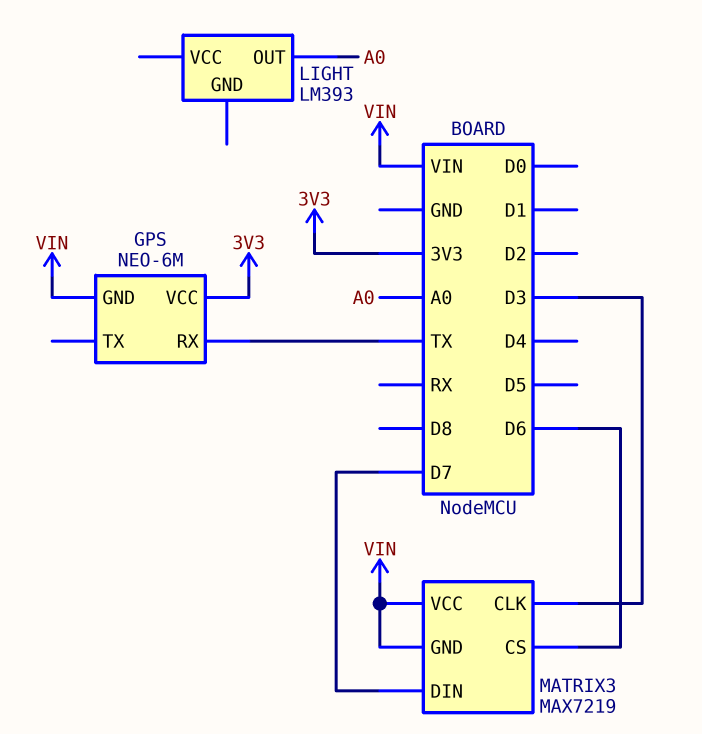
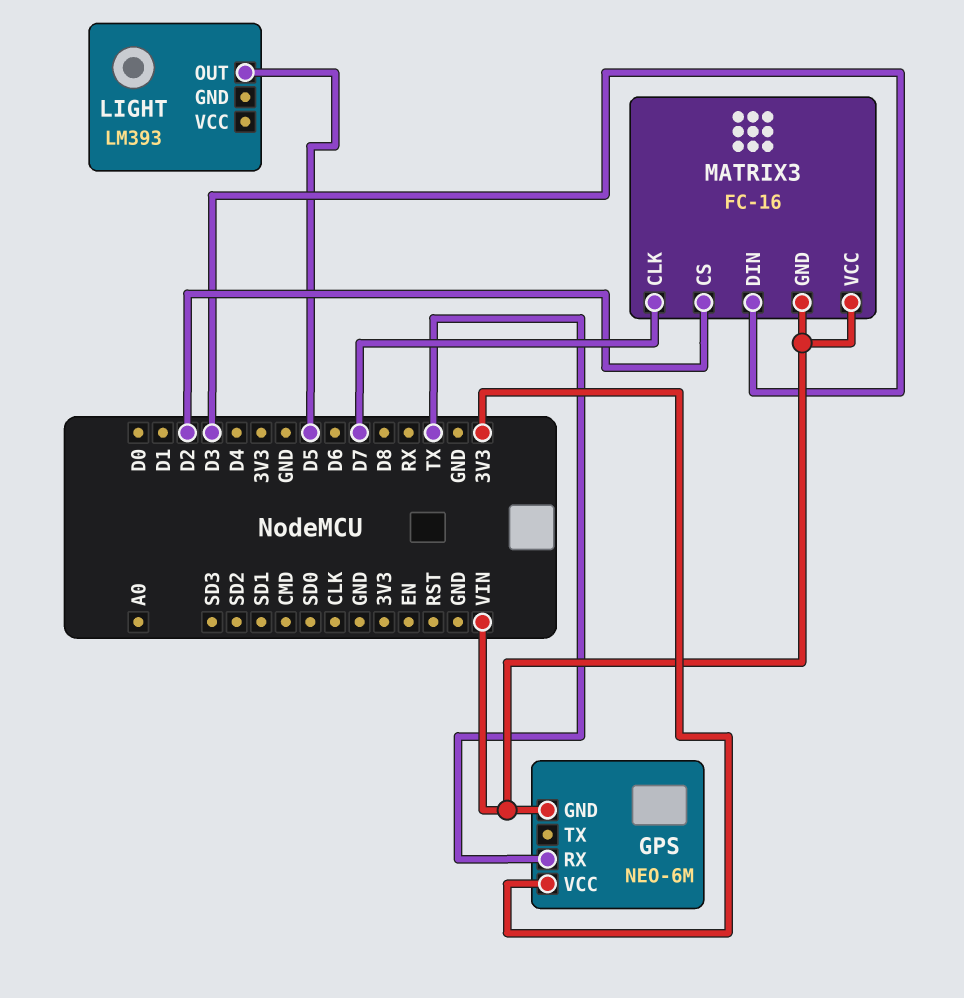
LIGHT pin OUT: A0 -> D5
MATRIX3: MAX7219 -> FC-16
MATRIX3 pin CLK: D3 -> D7
MATRIX3 pin CS: D6 -> D2
MATRIX3 pin DIN: D7 -> D3

